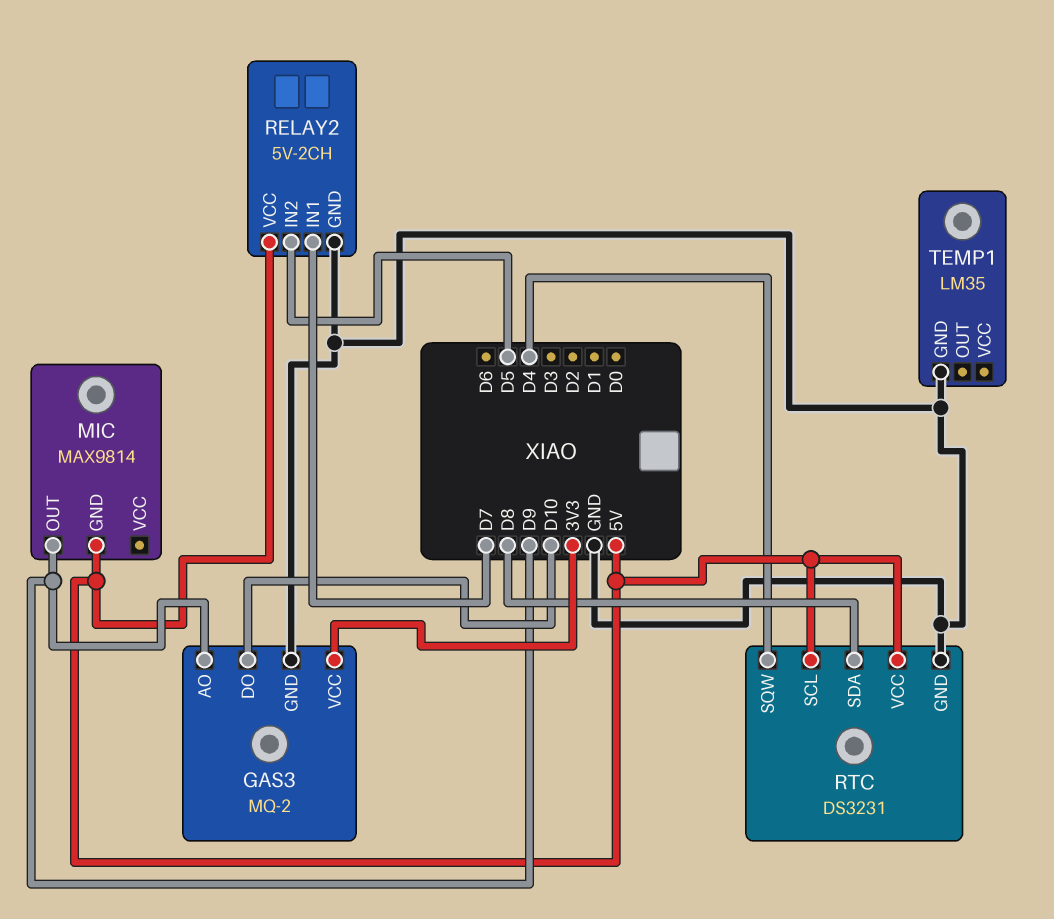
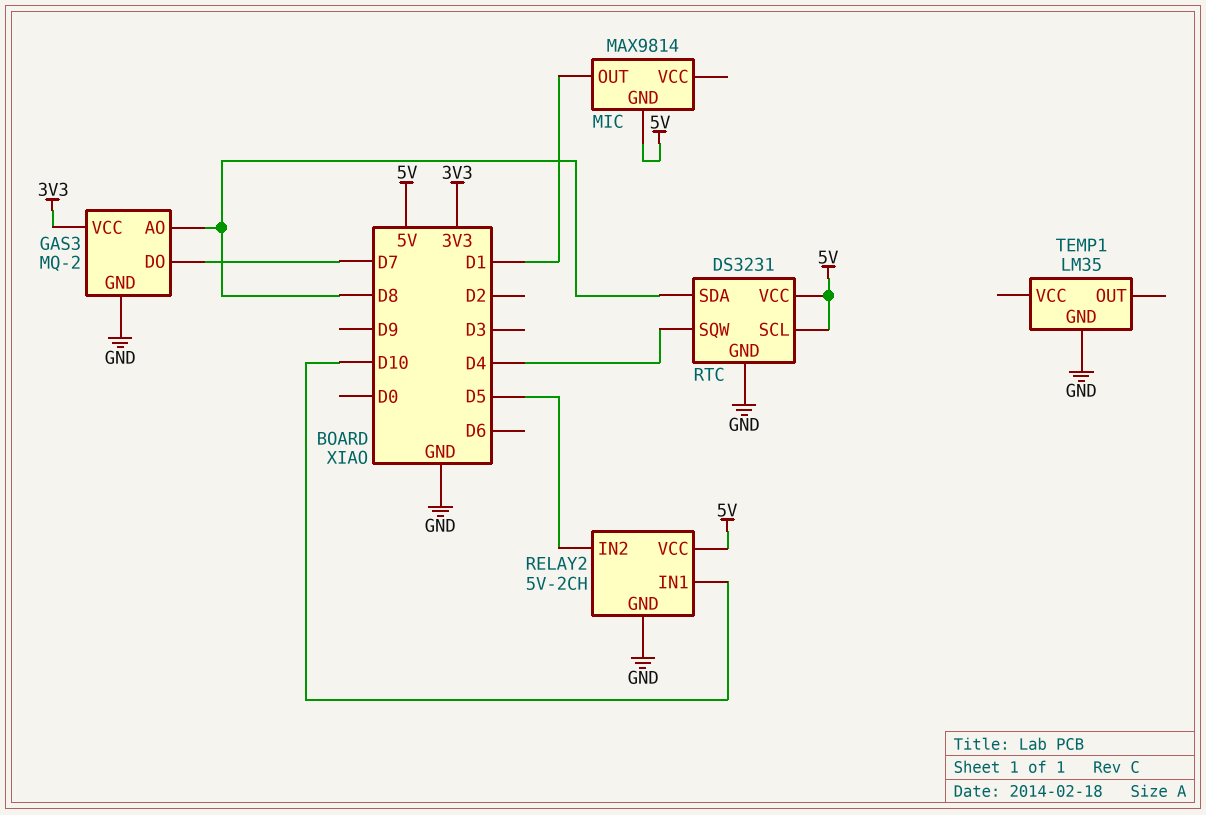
GAS3 pin AO: D9 -> D8
GAS3 pin DO: D10 -> D7
MIC pin OUT: D9 -> D1
RELAY2 pin IN1: D7 -> D10

